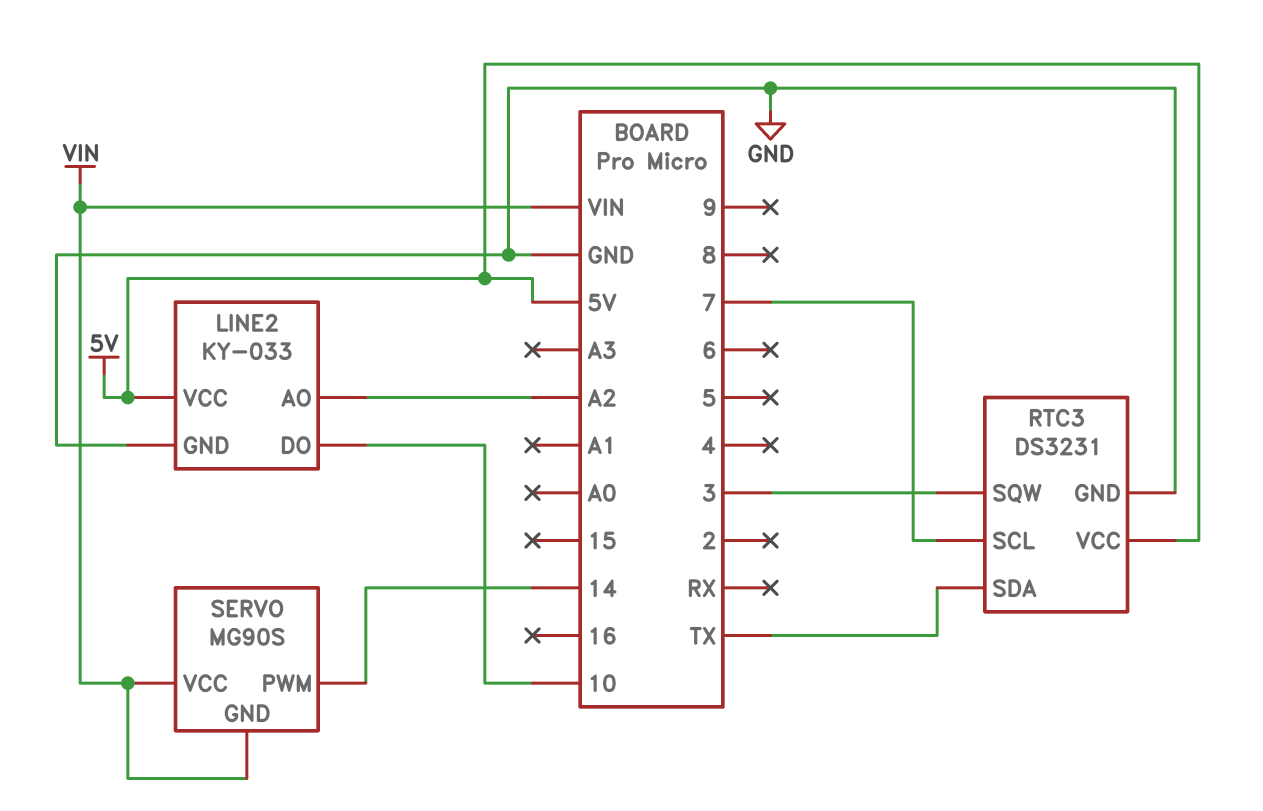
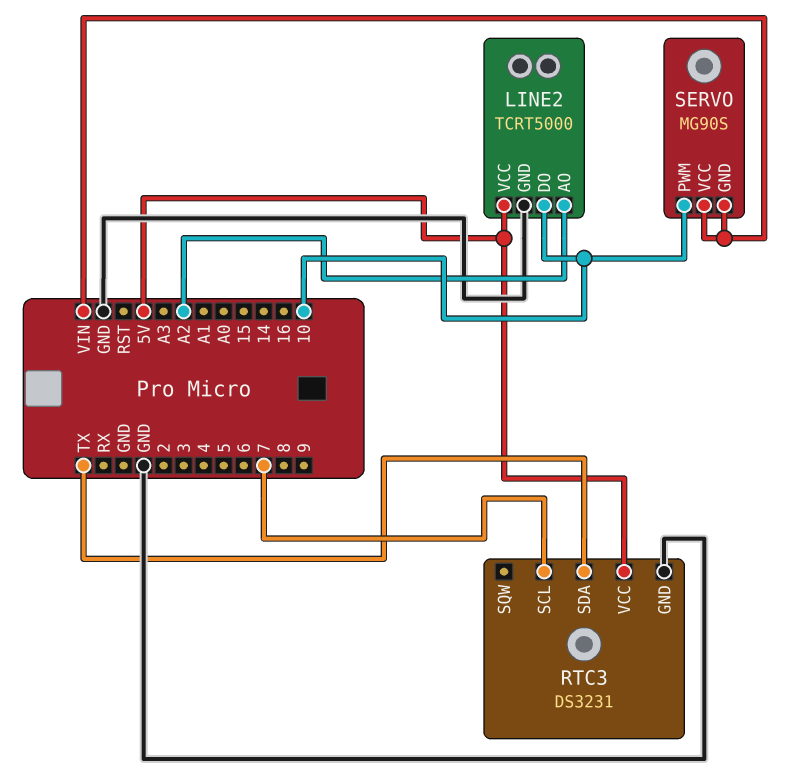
LINE2: KY-033 -> TCRT5000
RTC3 pin SQW: 3 -> none
SERVO pin PWM: 14 -> 10

